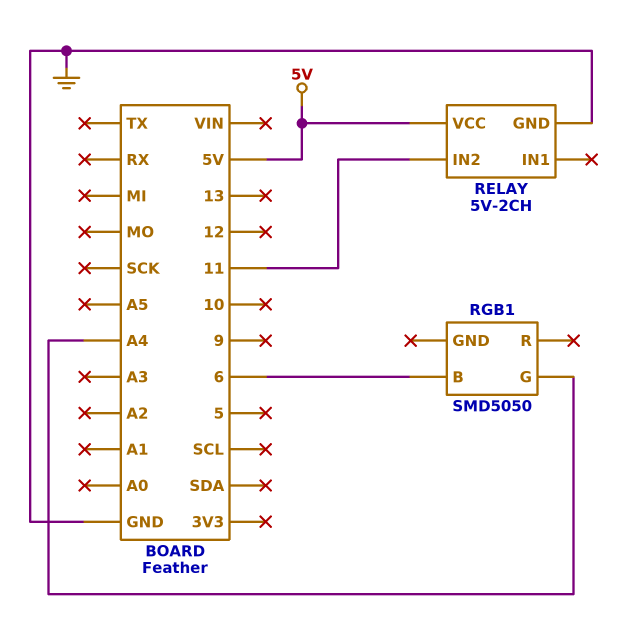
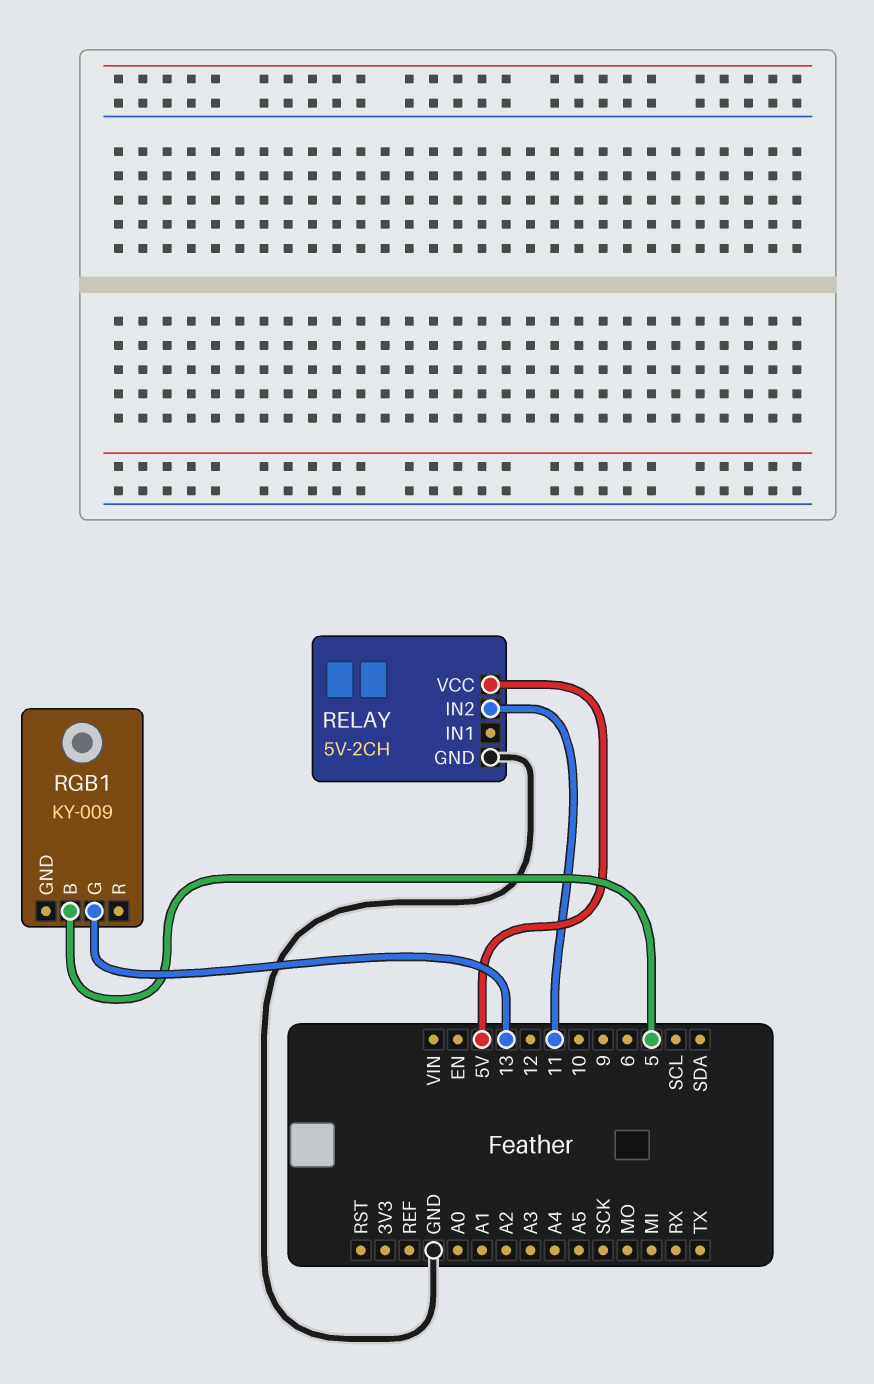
RGB1: SMD5050 -> KY-009
RGB1 pin B: 6 -> 5
RGB1 pin G: A4 -> 13

